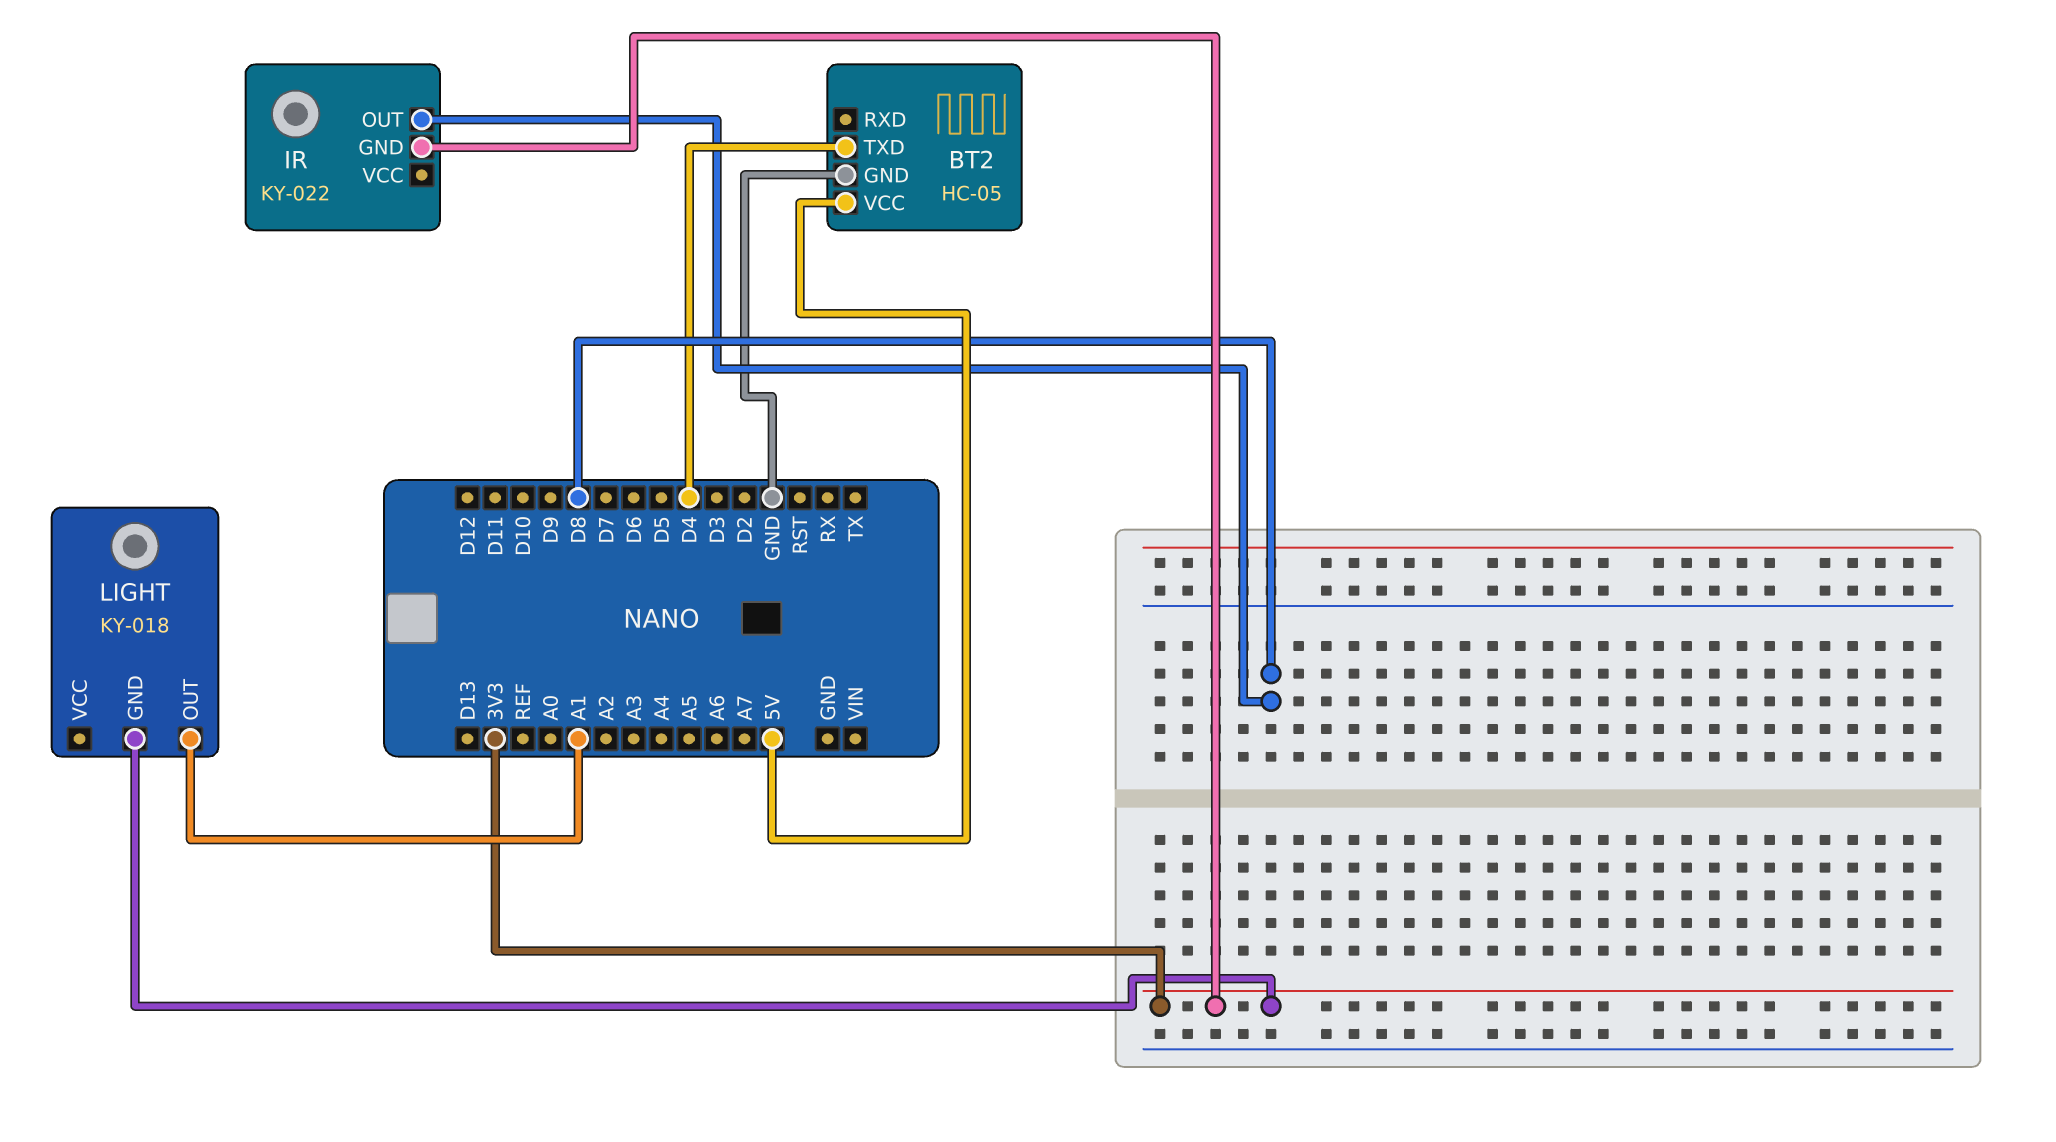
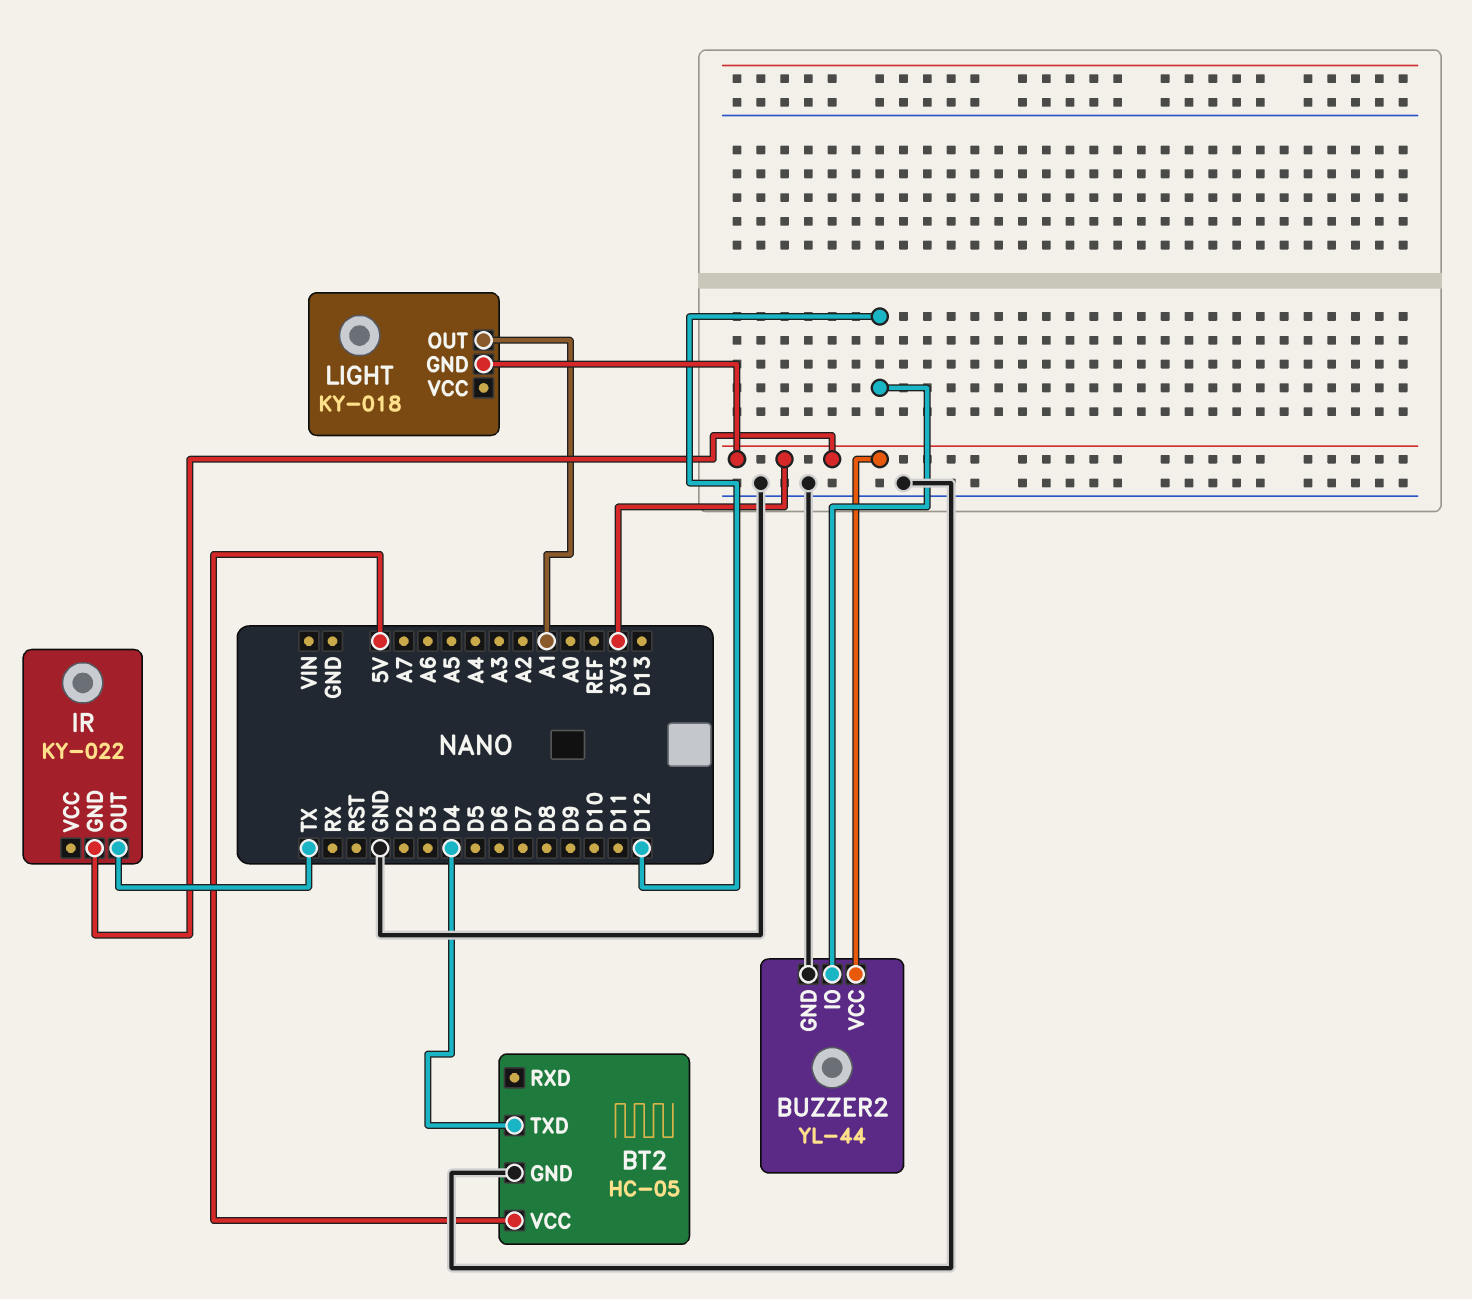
BUZZER2: none -> YL-44
BUZZER2 pin GND: none -> GND
BUZZER2 pin IO: none -> D12
BUZZER2 pin VCC: none -> 3V3
IR pin OUT: D8 -> TX

